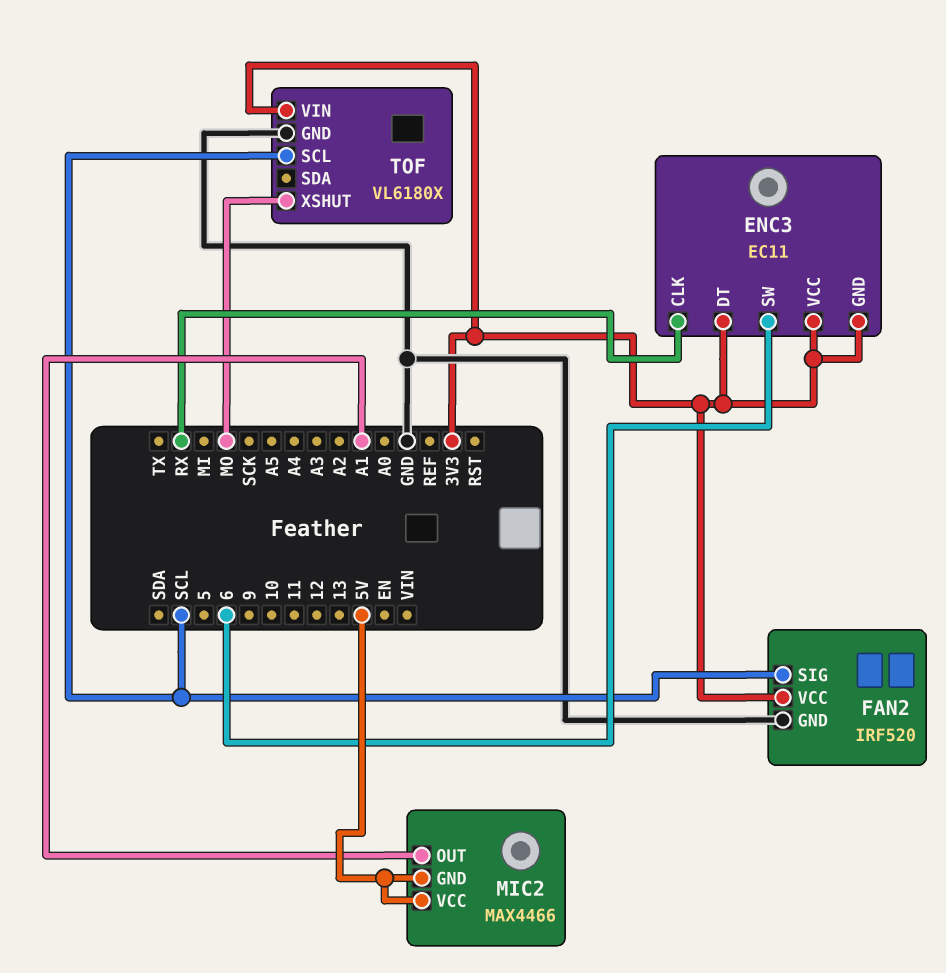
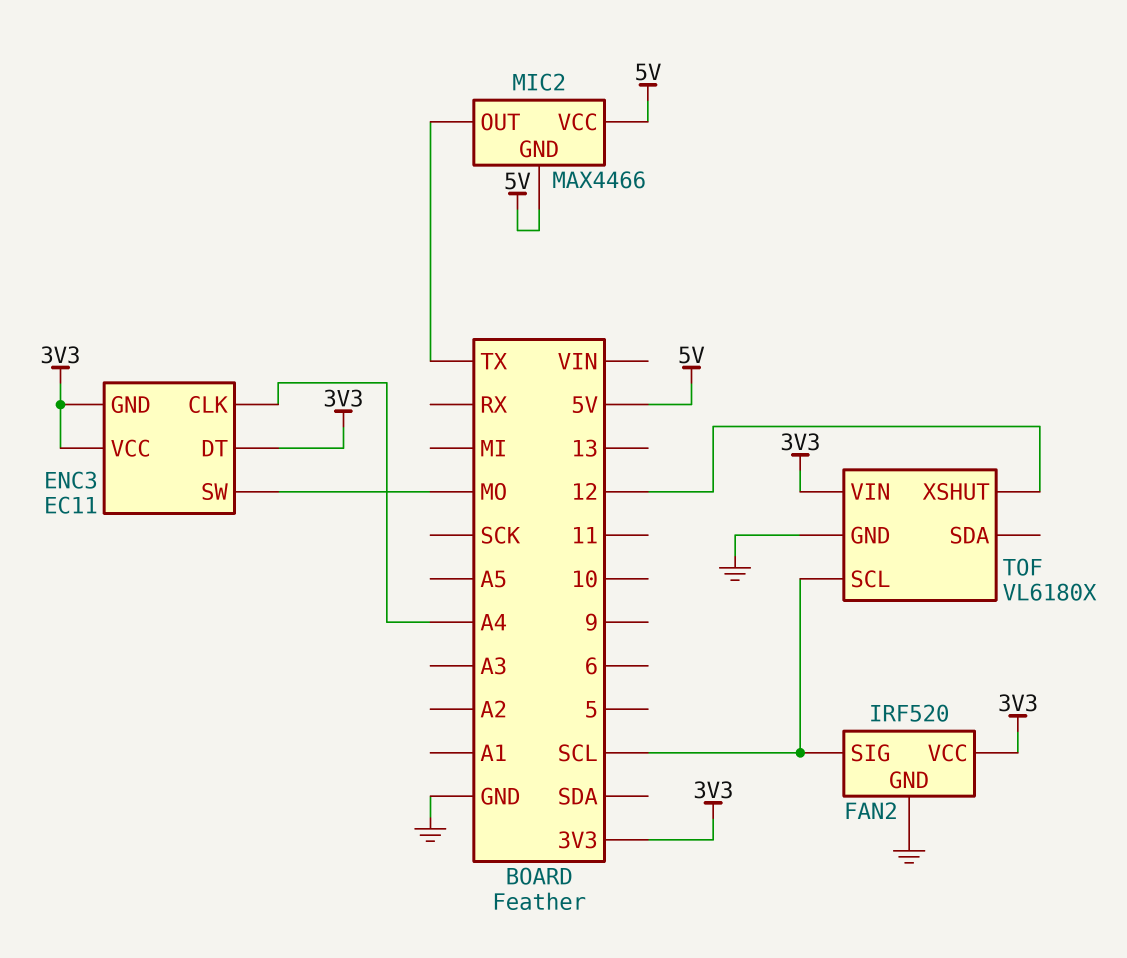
ENC3 pin CLK: RX -> A4
ENC3 pin SW: 6 -> MO
MIC2 pin OUT: A1 -> TX
TOF pin XSHUT: MO -> 12

